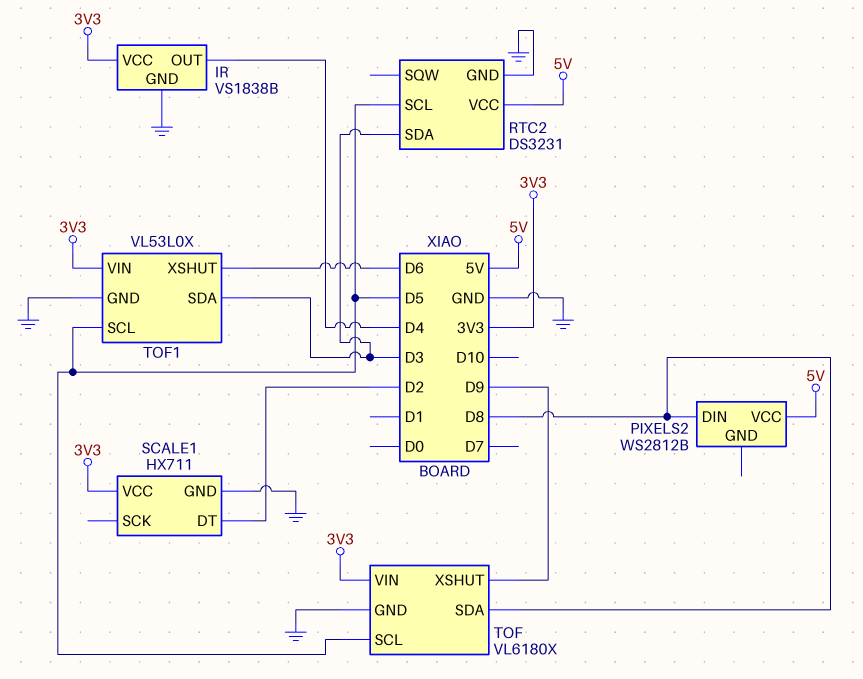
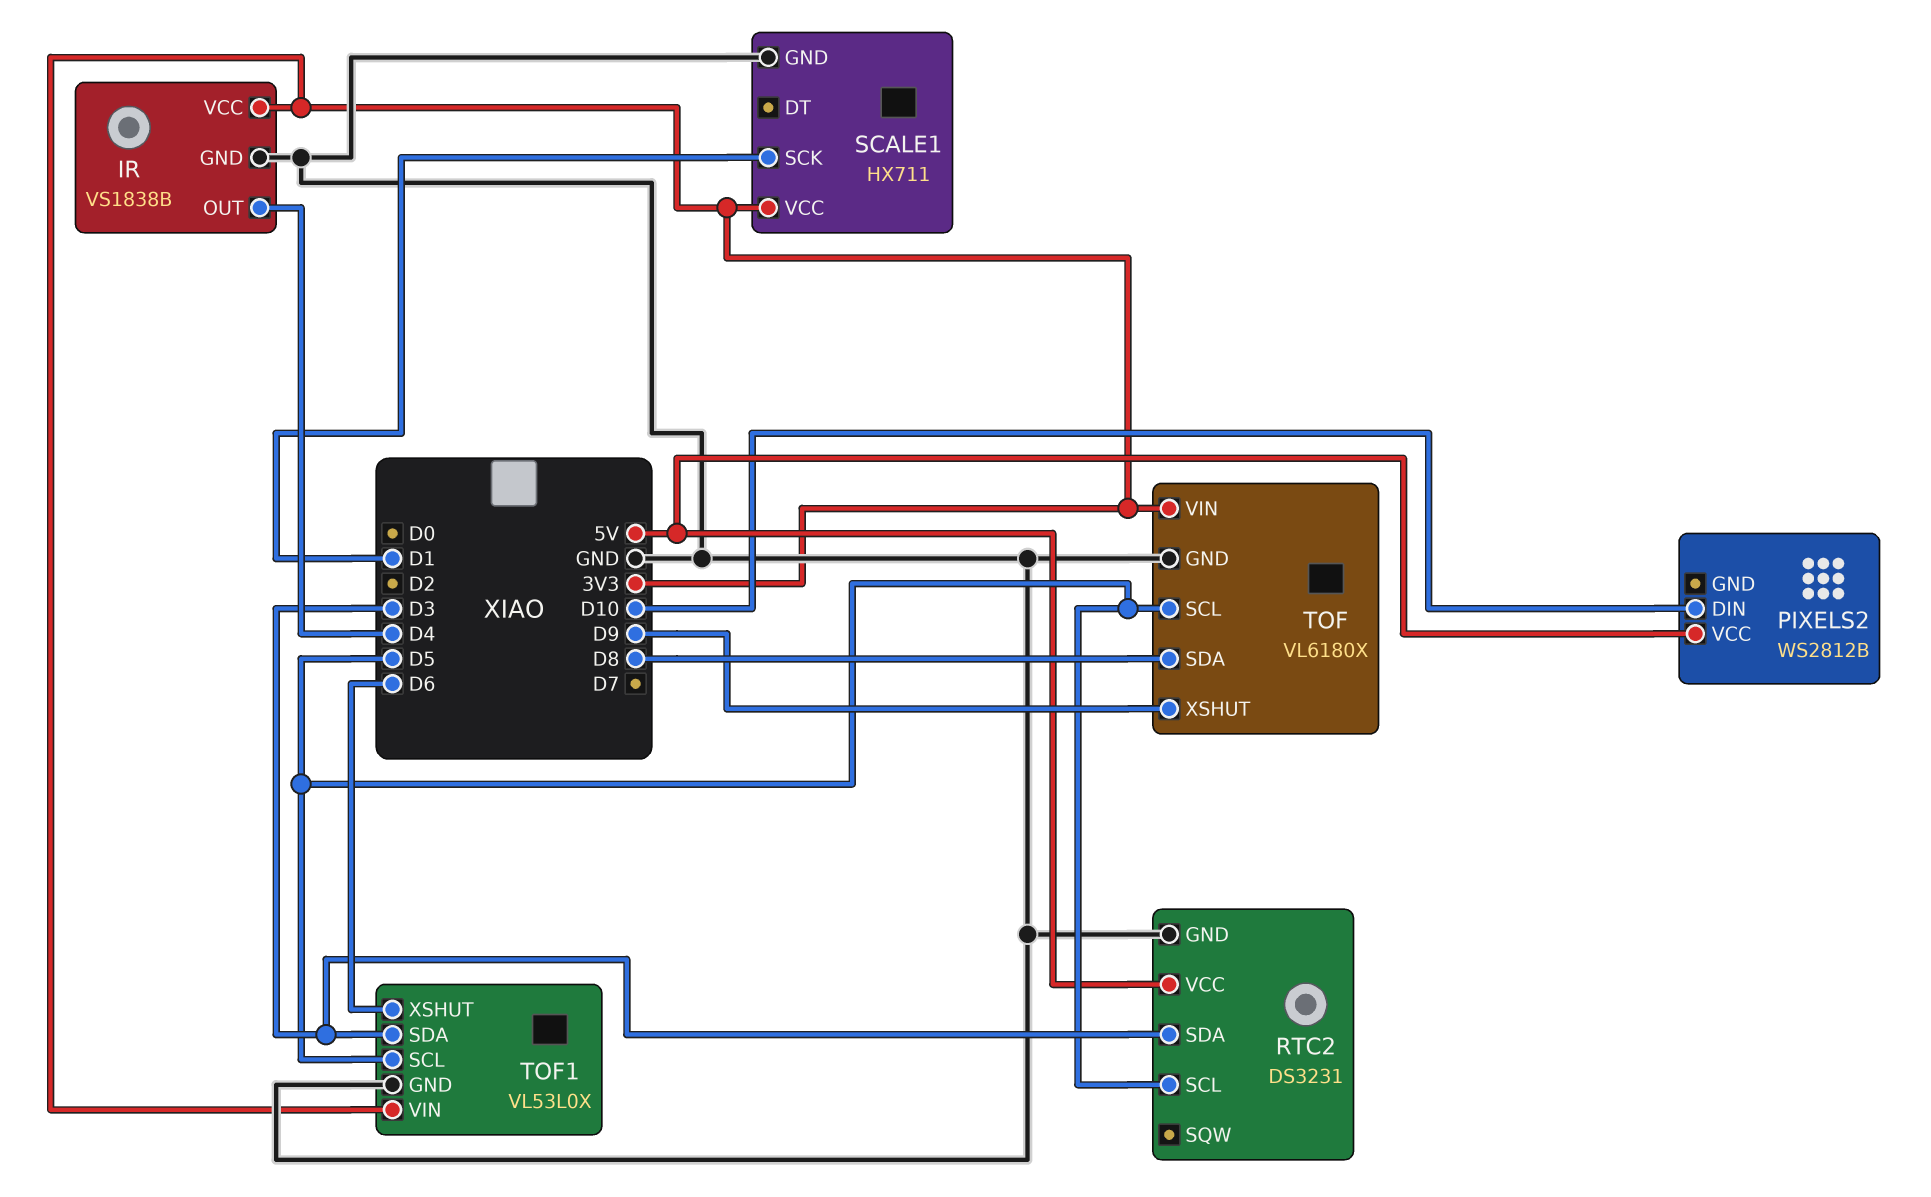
PIXELS2 pin DIN: D8 -> D10
SCALE1 pin DT: D2 -> none
SCALE1 pin SCK: none -> D1

